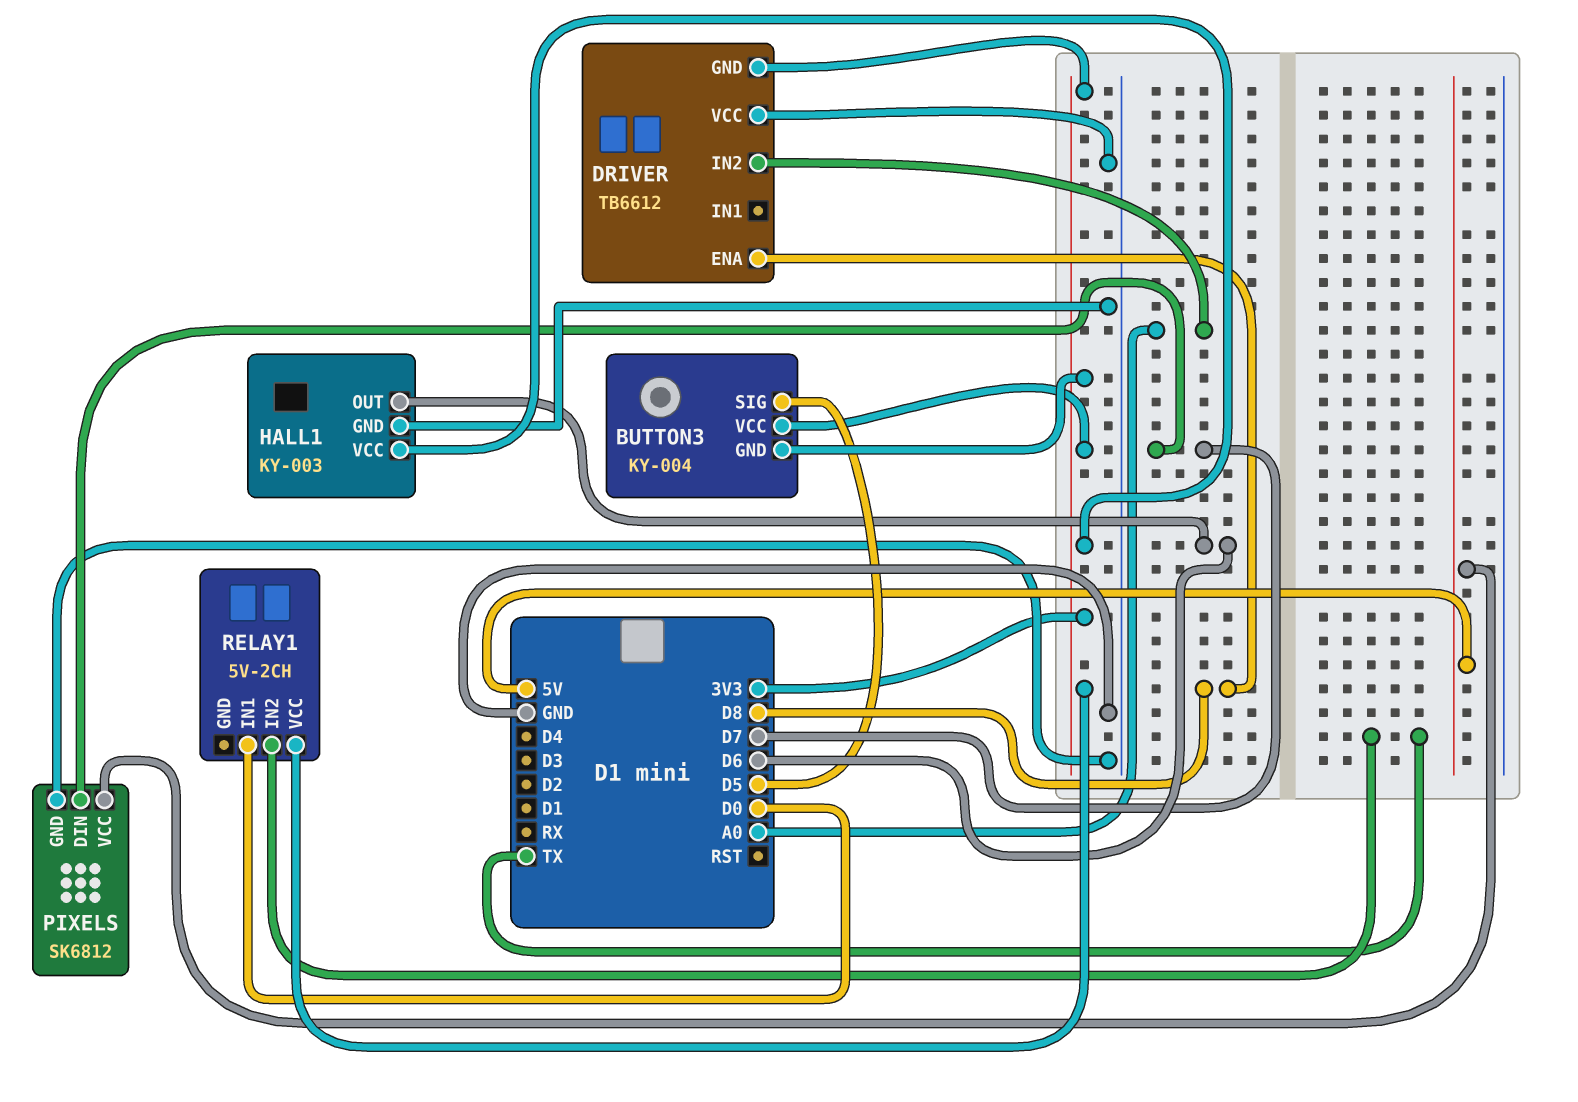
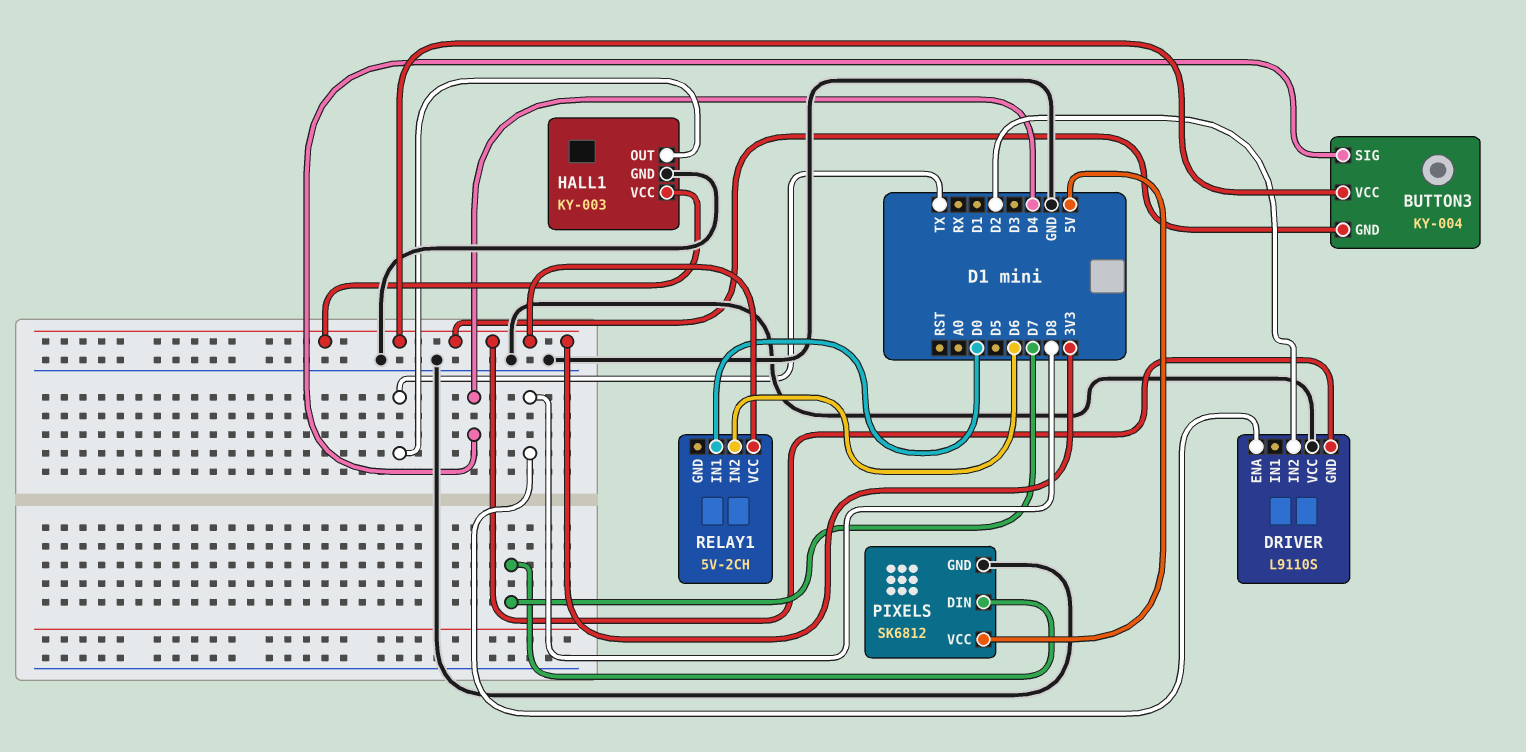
BUTTON3 pin SIG: D5 -> D4
DRIVER: TB6612 -> L9110S
DRIVER pin IN2: A0 -> D2
HALL1 pin OUT: D6 -> TX
RELAY1 pin IN2: TX -> D6

